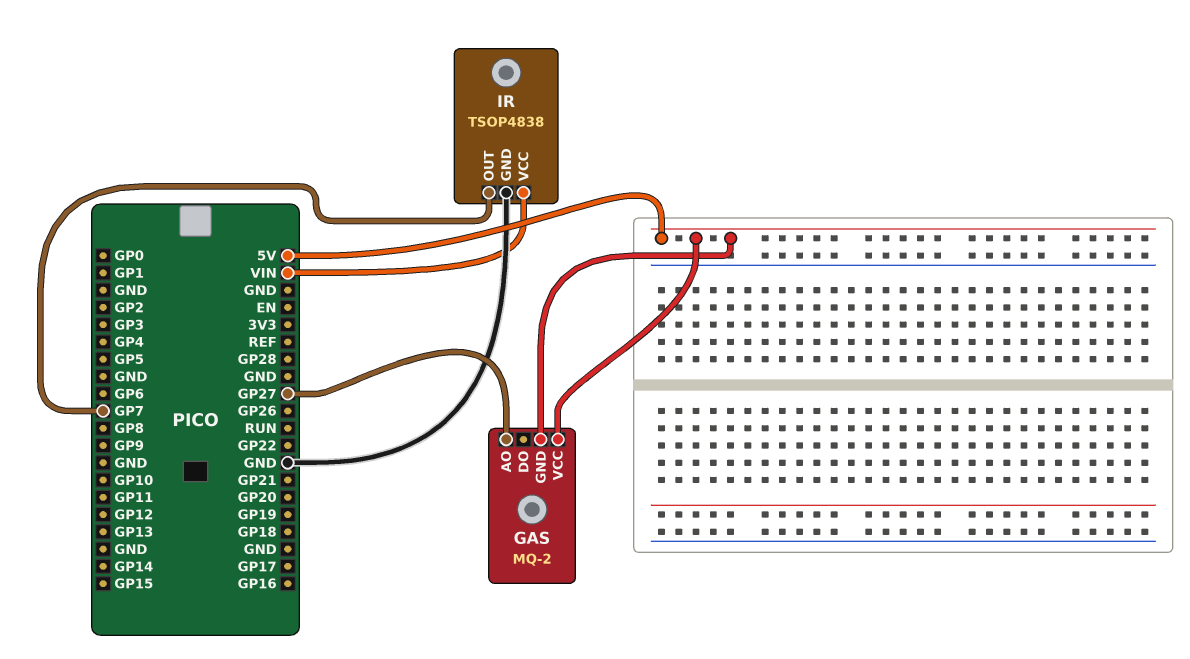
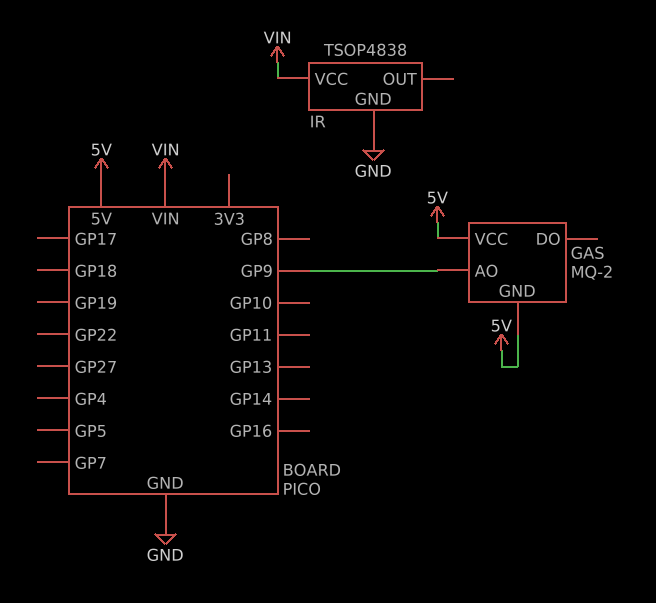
GAS pin AO: GP27 -> GP9
IR pin OUT: GP7 -> none

